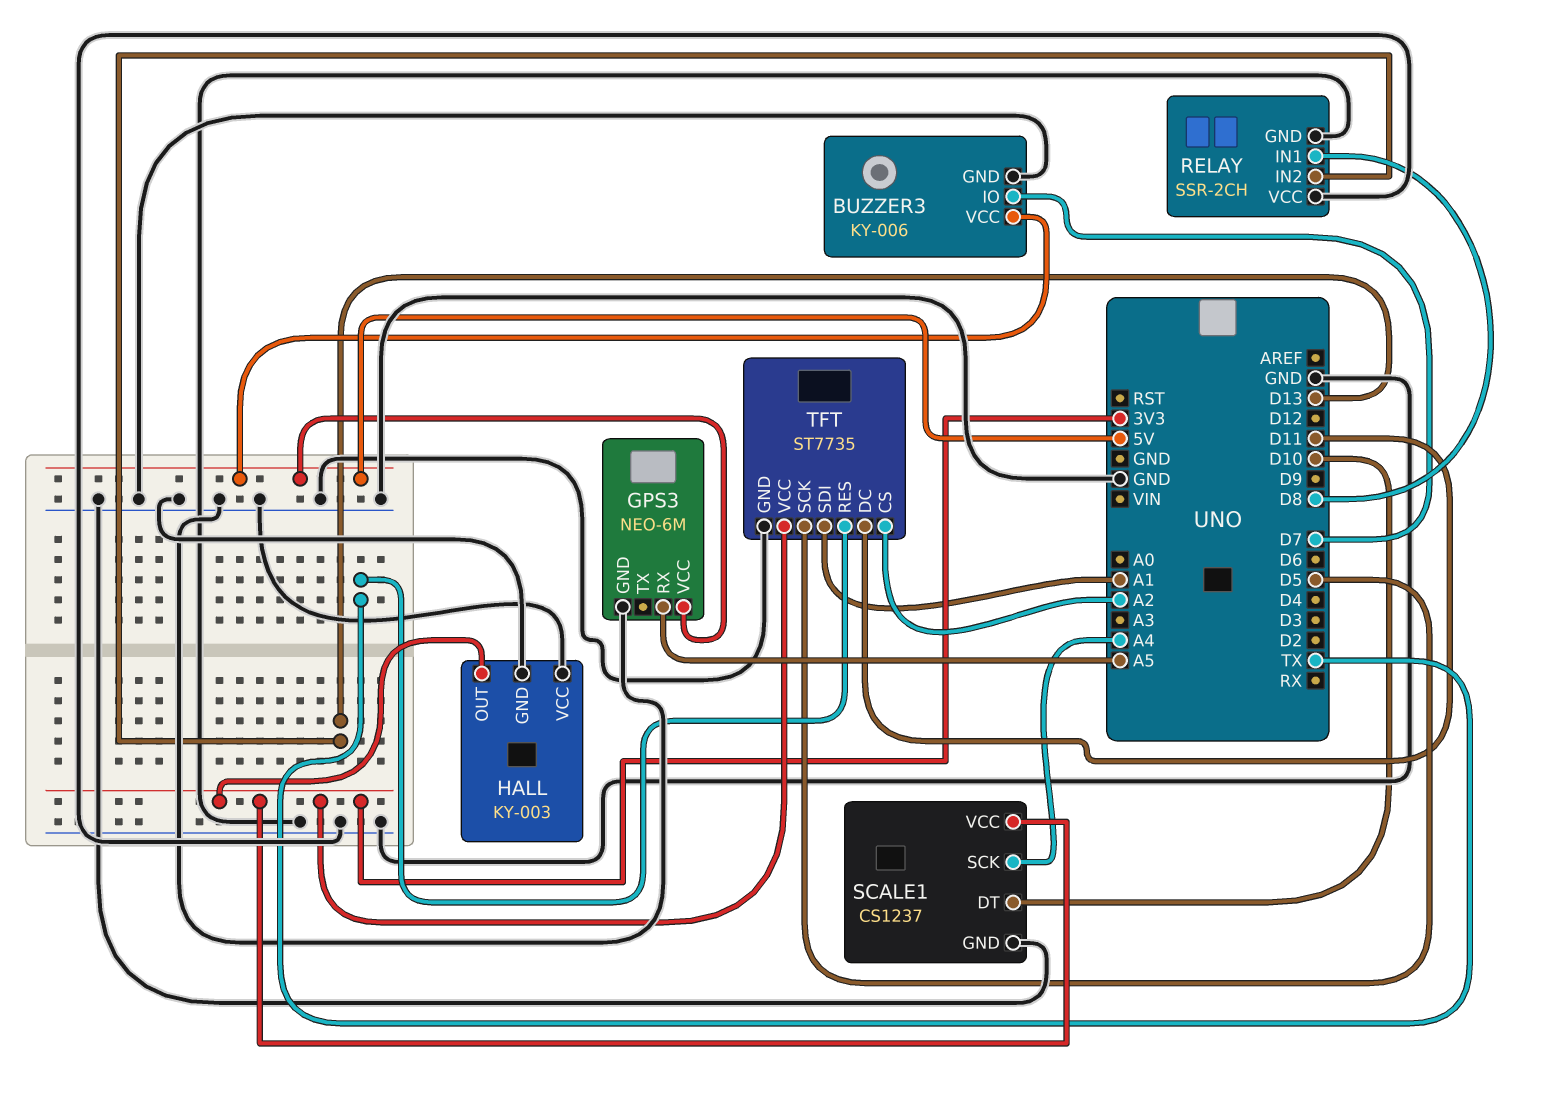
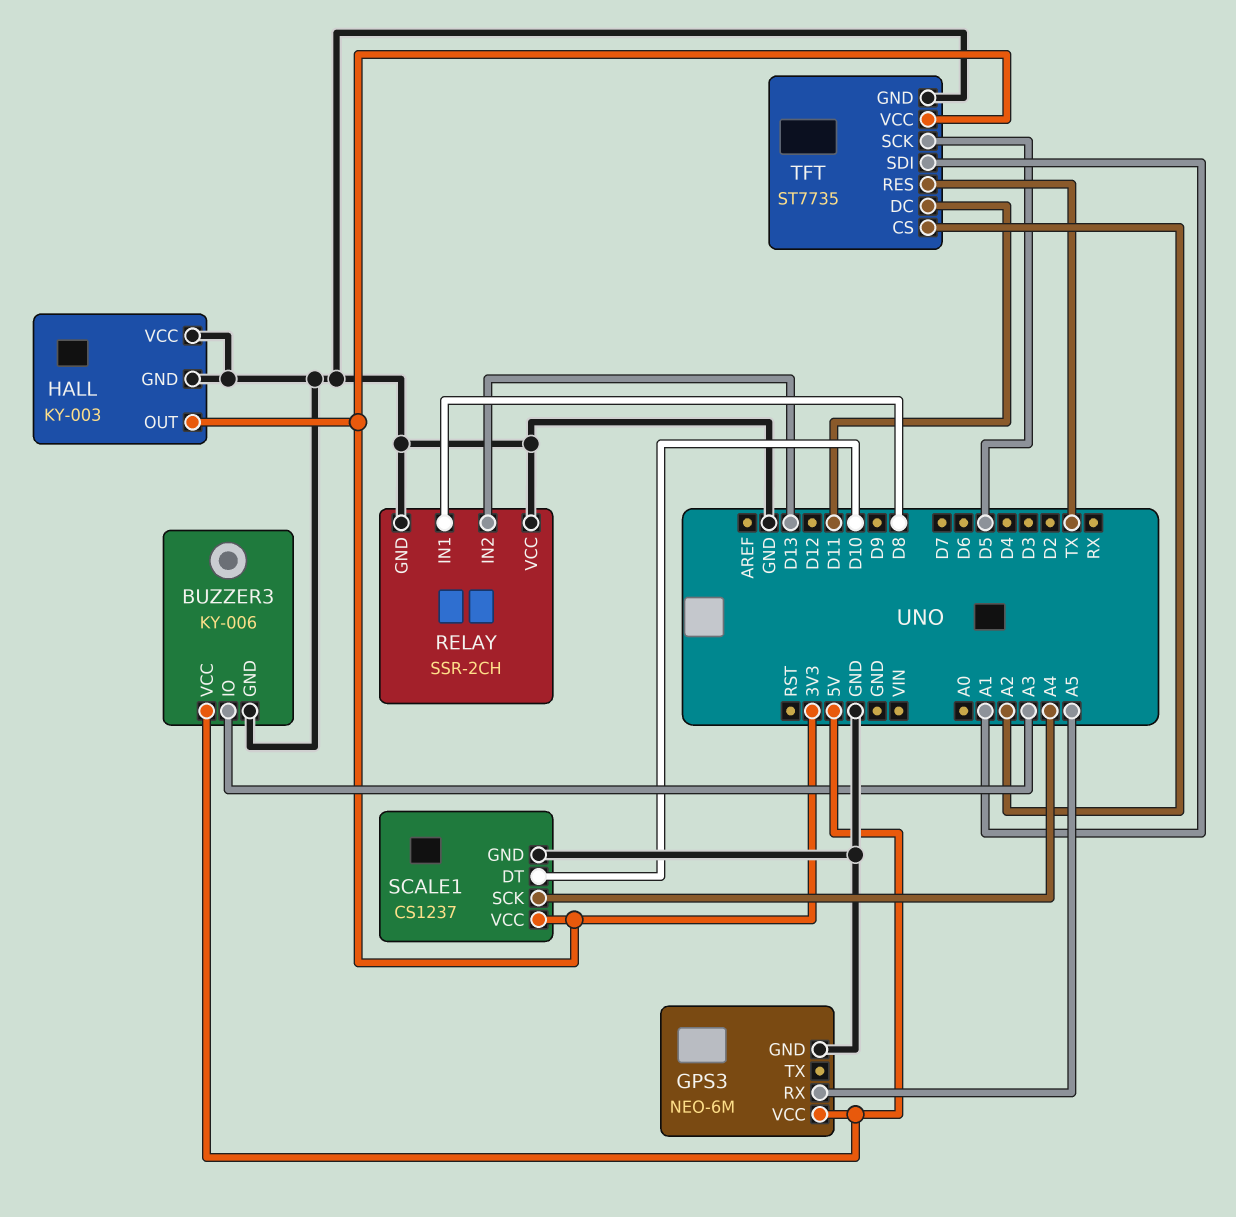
BUZZER3 pin IO: D7 -> A3

